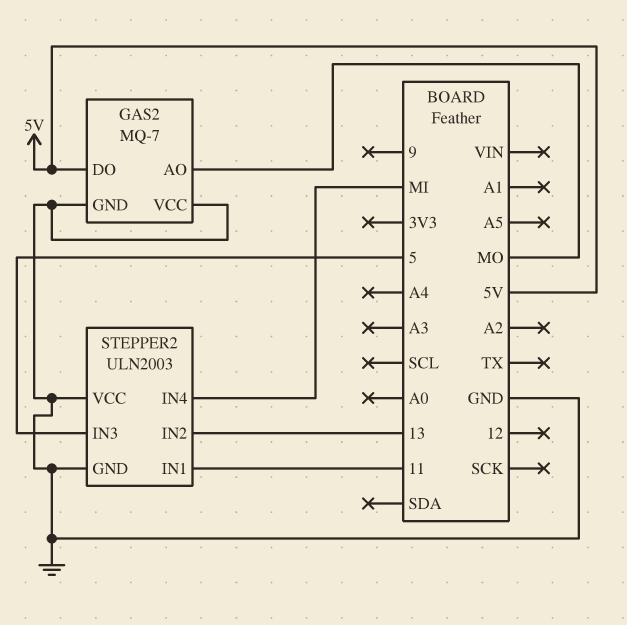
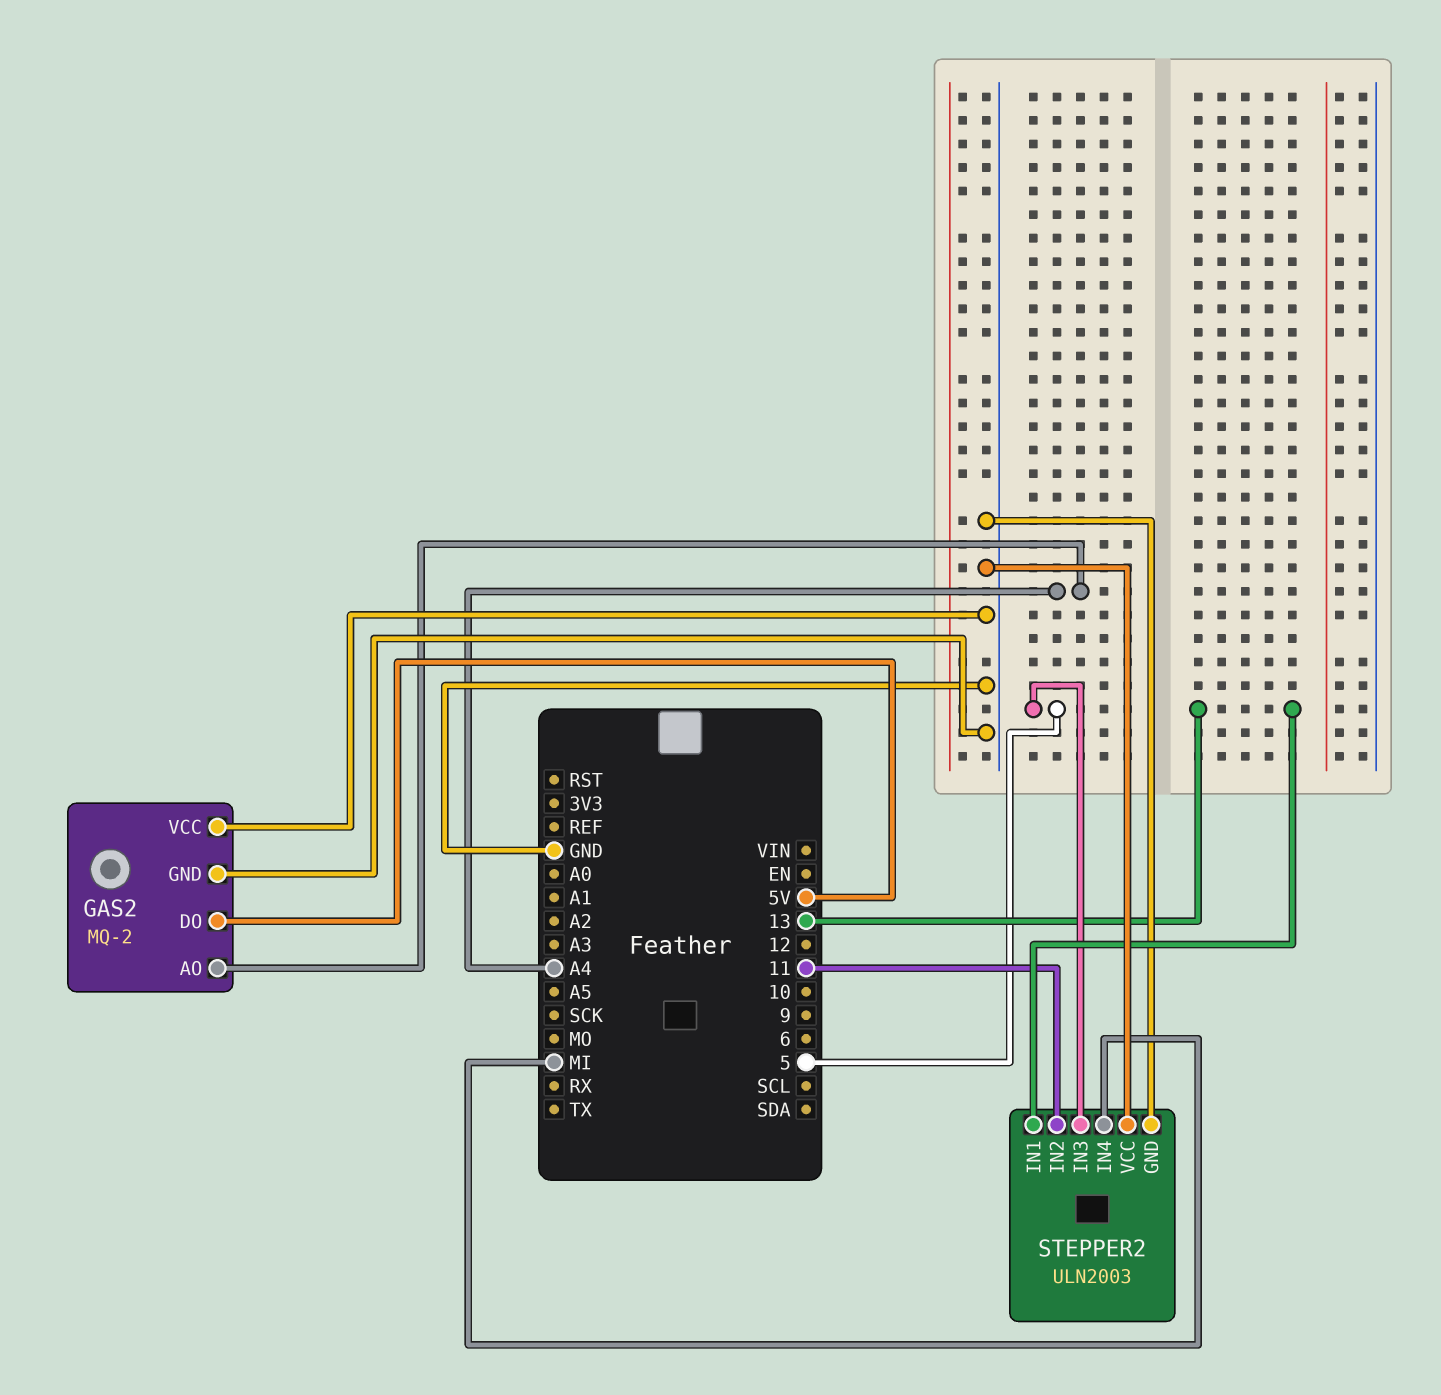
GAS2: MQ-7 -> MQ-2
GAS2 pin AO: MO -> A4
STEPPER2 pin IN1: 11 -> 13
STEPPER2 pin IN2: 13 -> 11

